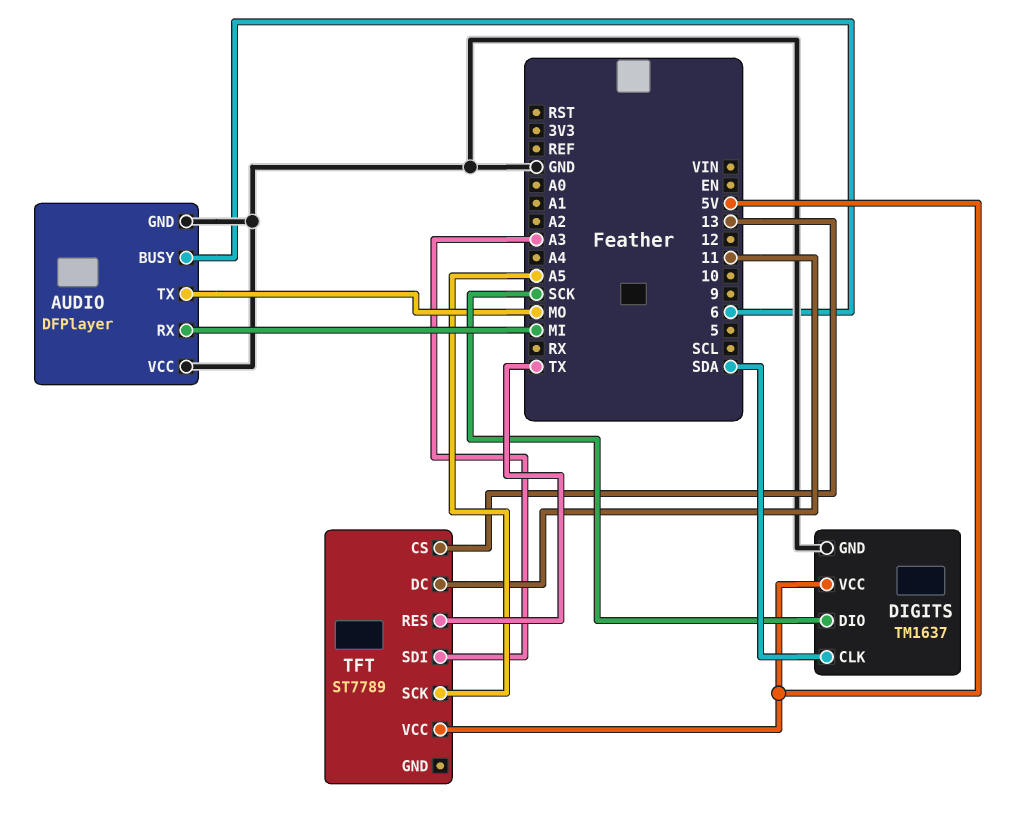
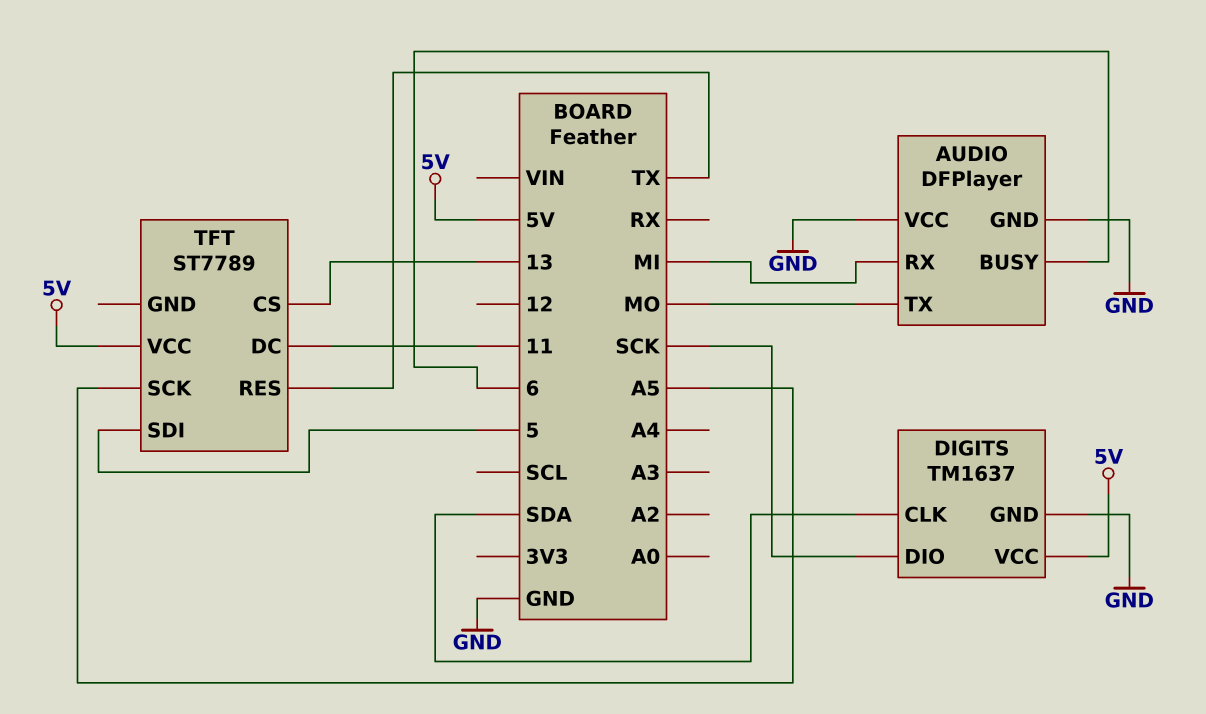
TFT pin SDI: A3 -> 5

